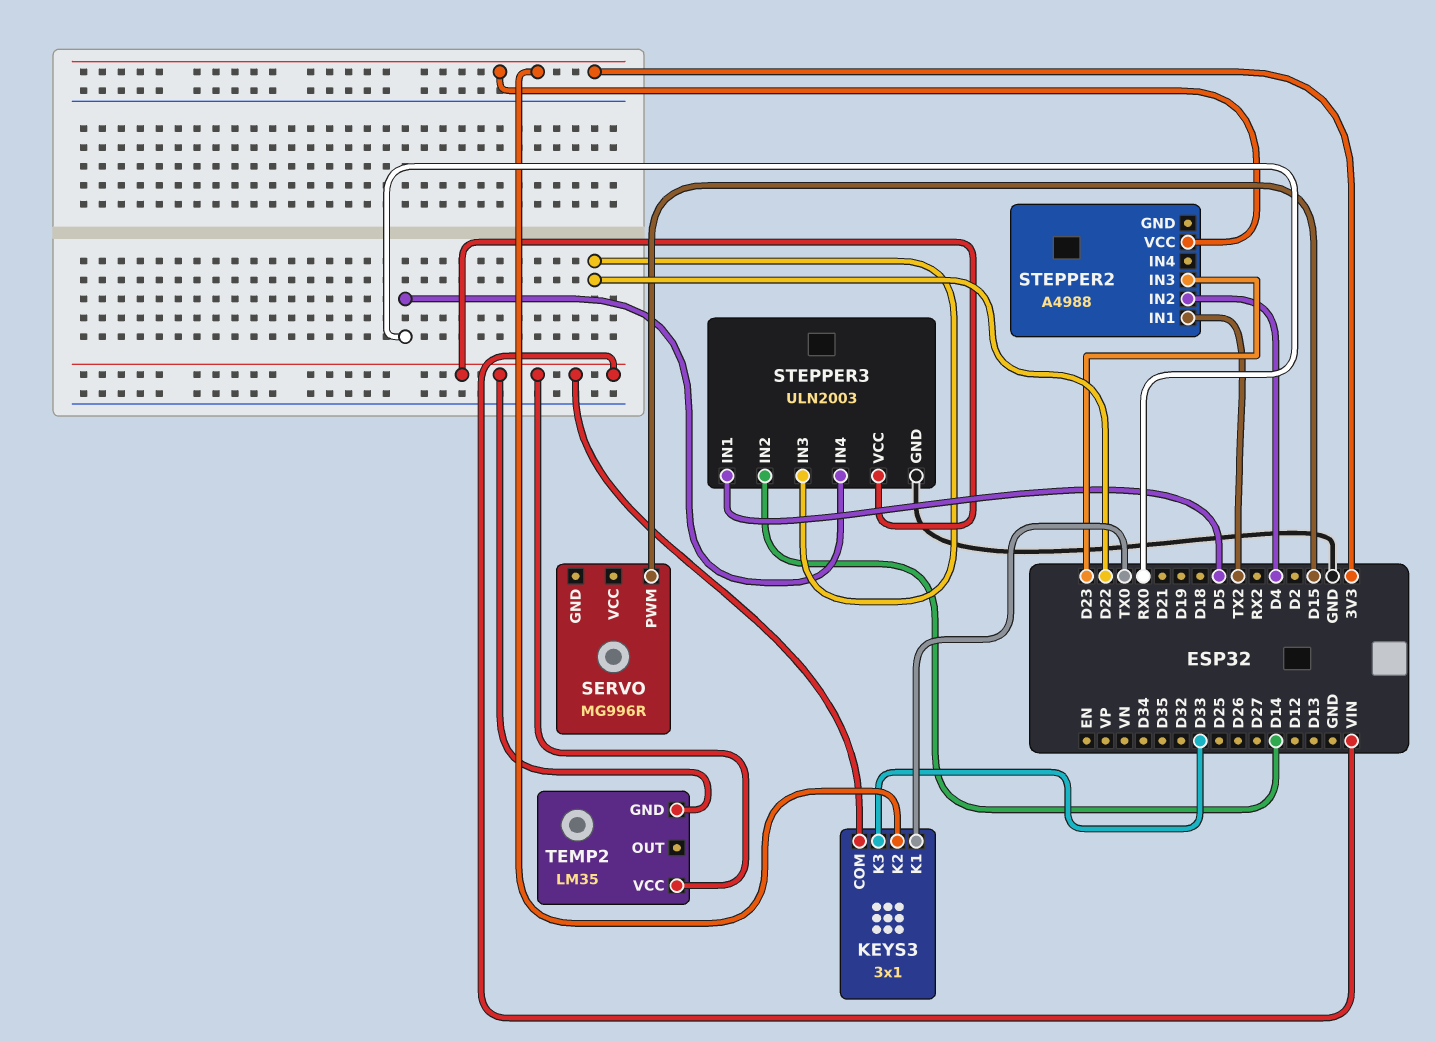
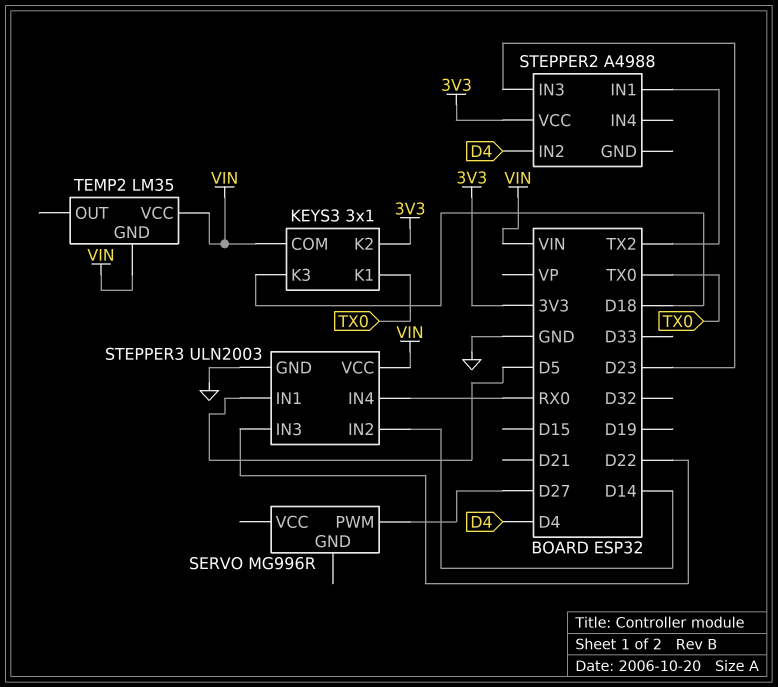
KEYS3 pin K3: D33 -> D18
SERVO pin PWM: D15 -> D27

